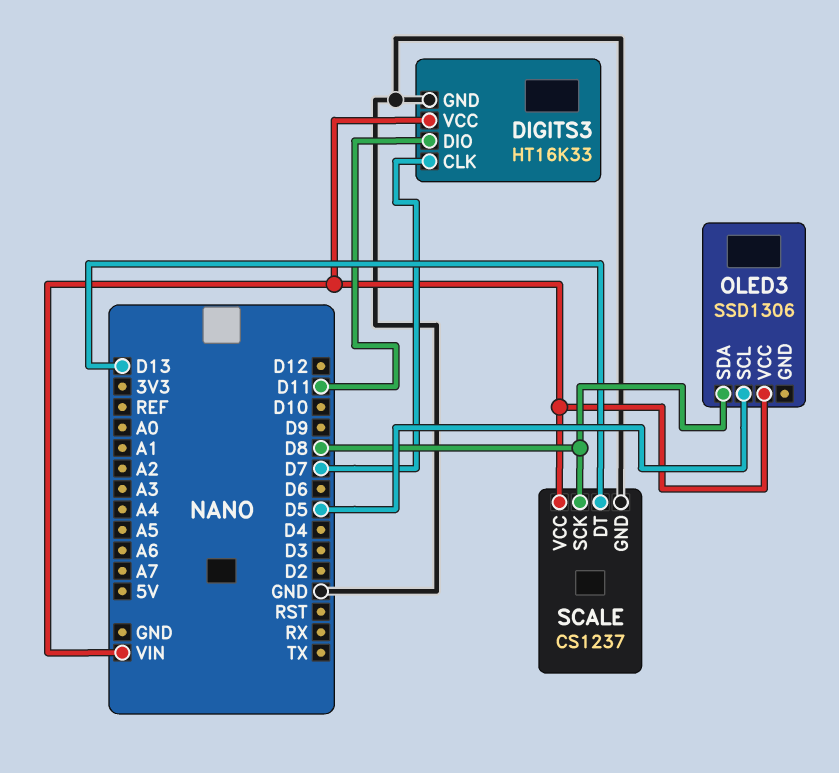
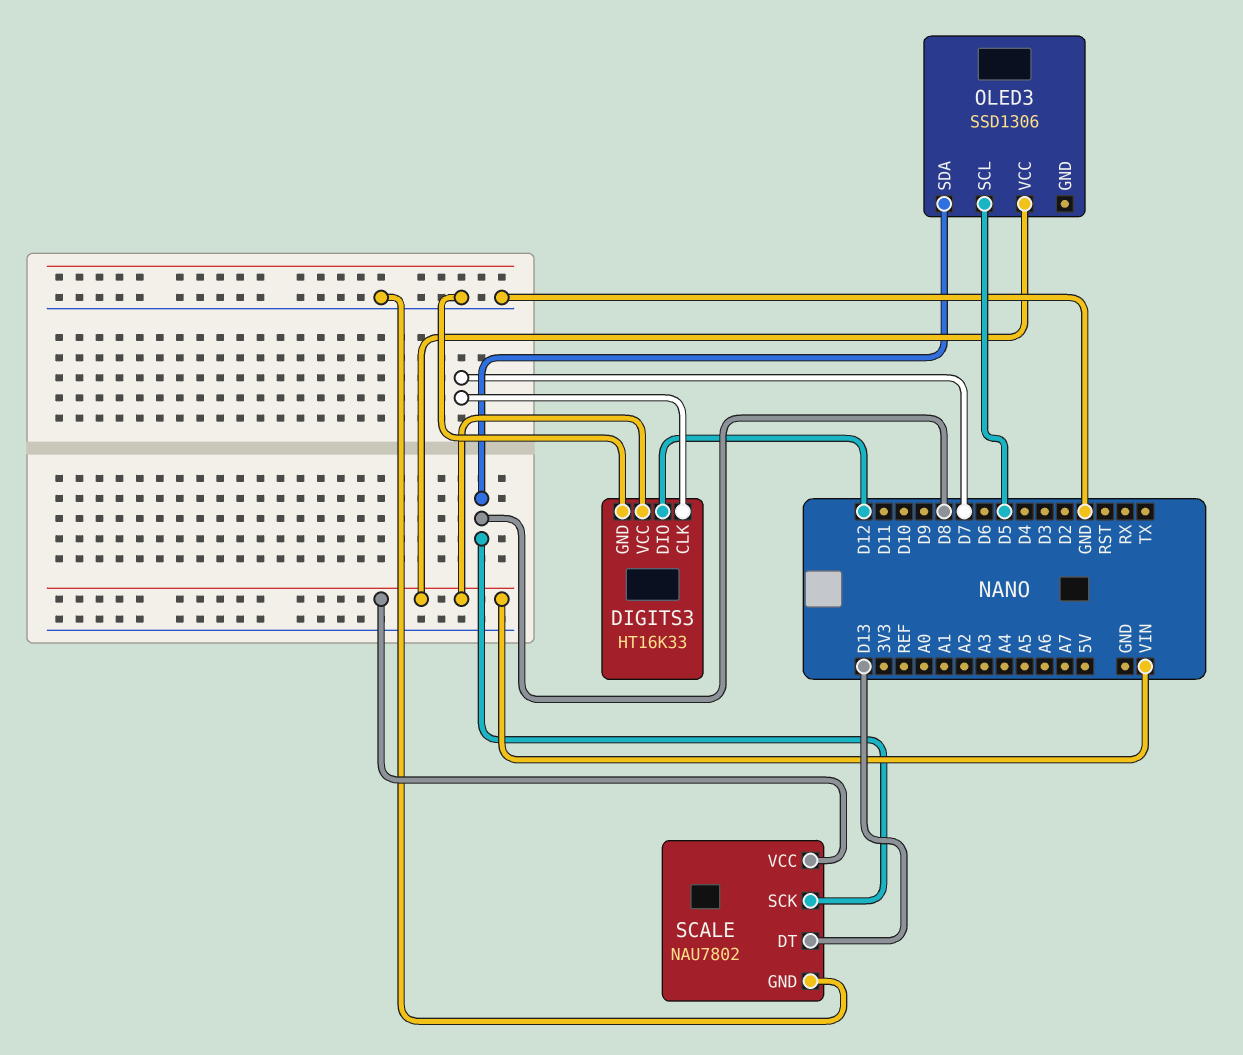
DIGITS3 pin DIO: D11 -> D12
SCALE: CS1237 -> NAU7802

